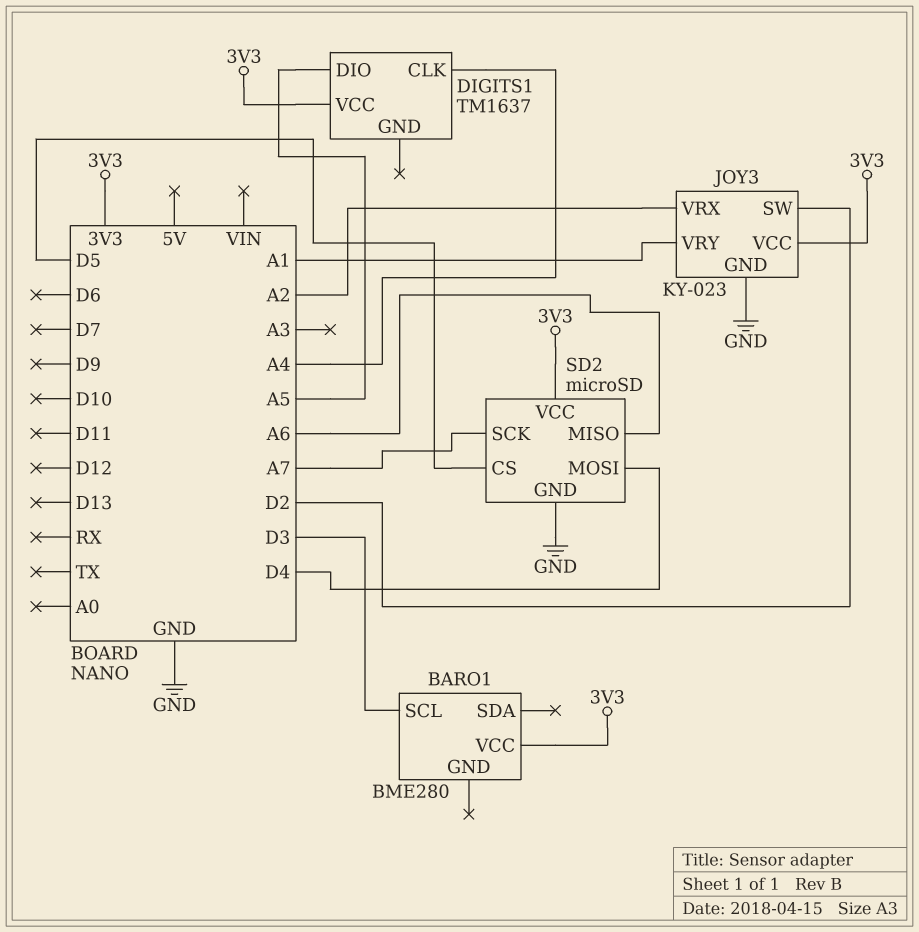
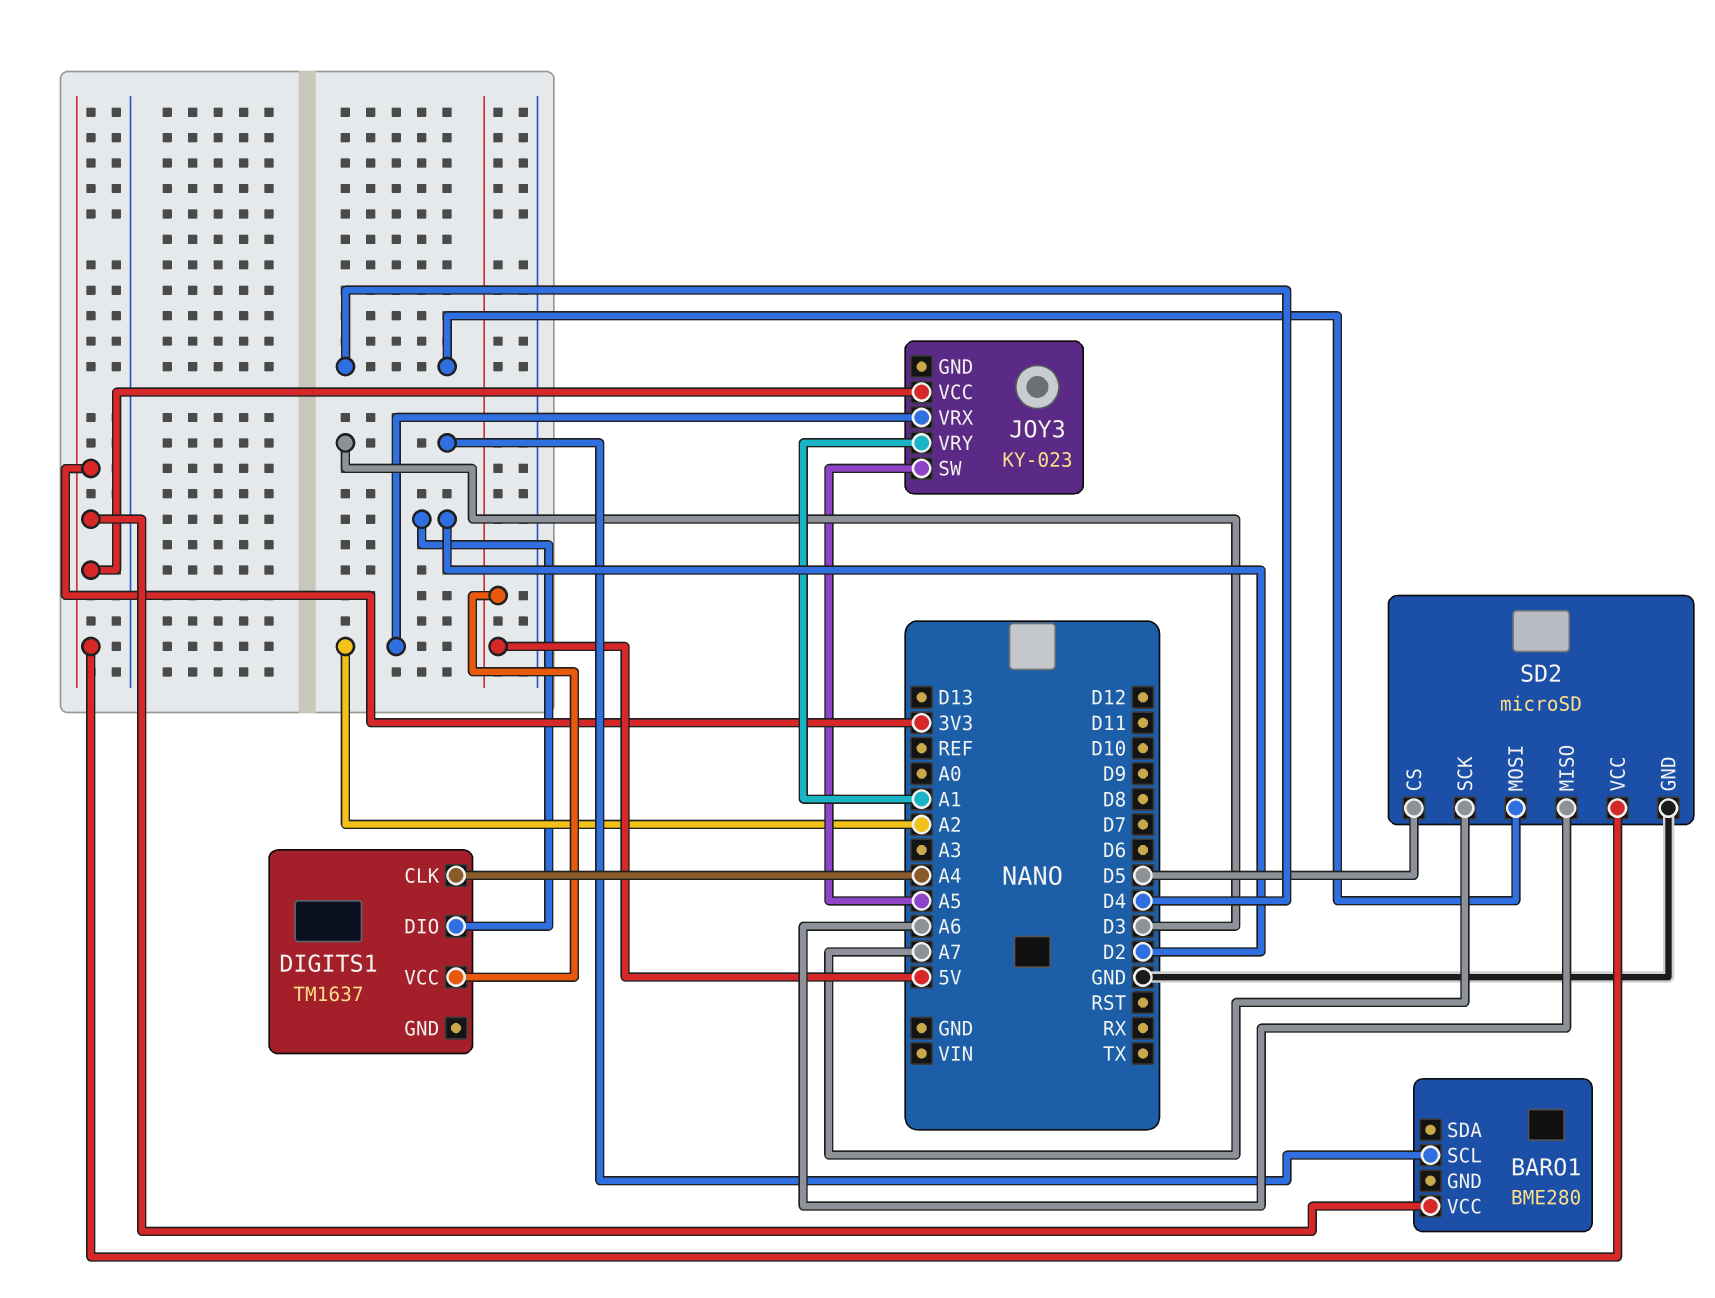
DIGITS1 pin DIO: A5 -> D2
DIGITS1 pin VCC: 3V3 -> 5V
JOY3 pin GND: GND -> none
JOY3 pin SW: D2 -> A5

